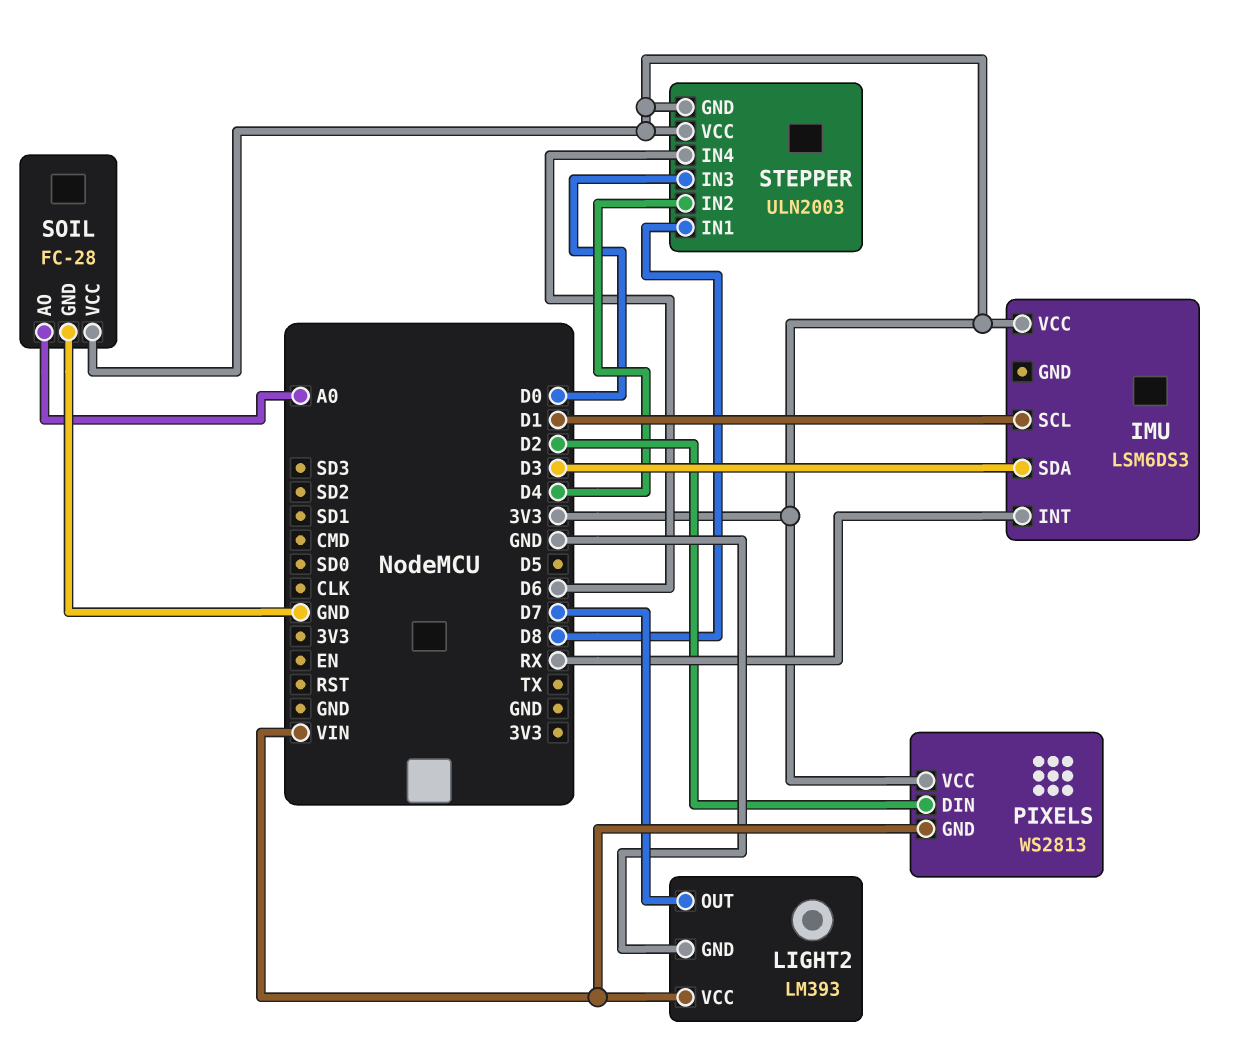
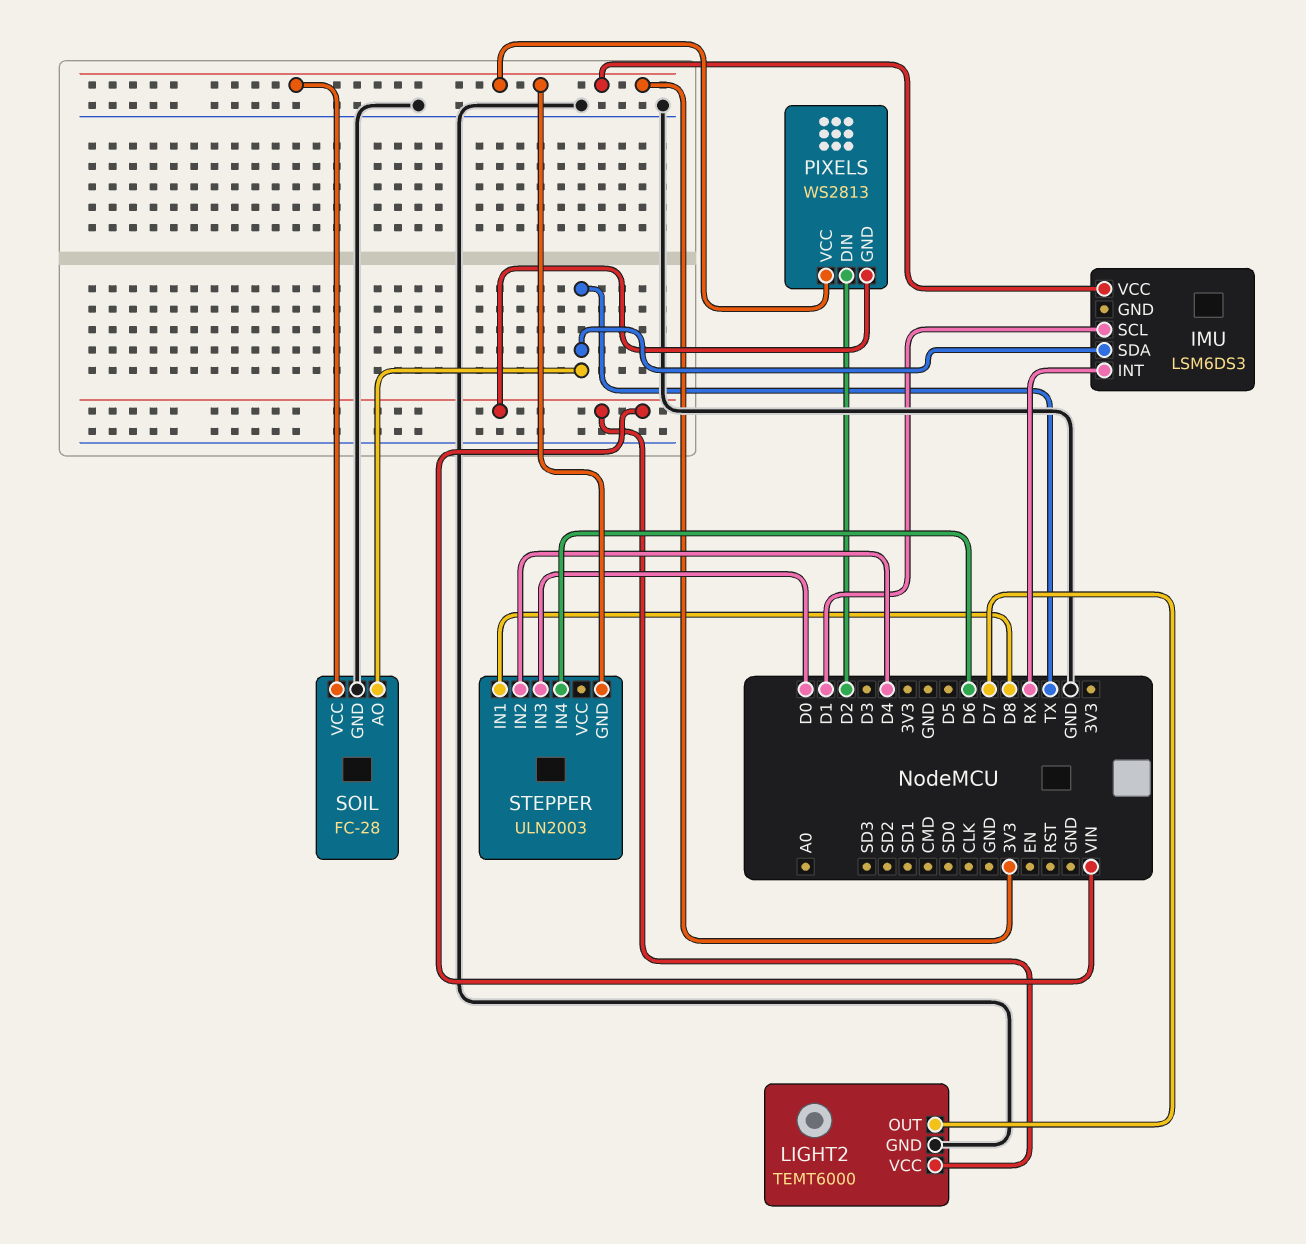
IMU pin SDA: D3 -> TX
LIGHT2: LM393 -> TEMT6000
SOIL pin AO: A0 -> TX
STEPPER pin VCC: 3V3 -> none

